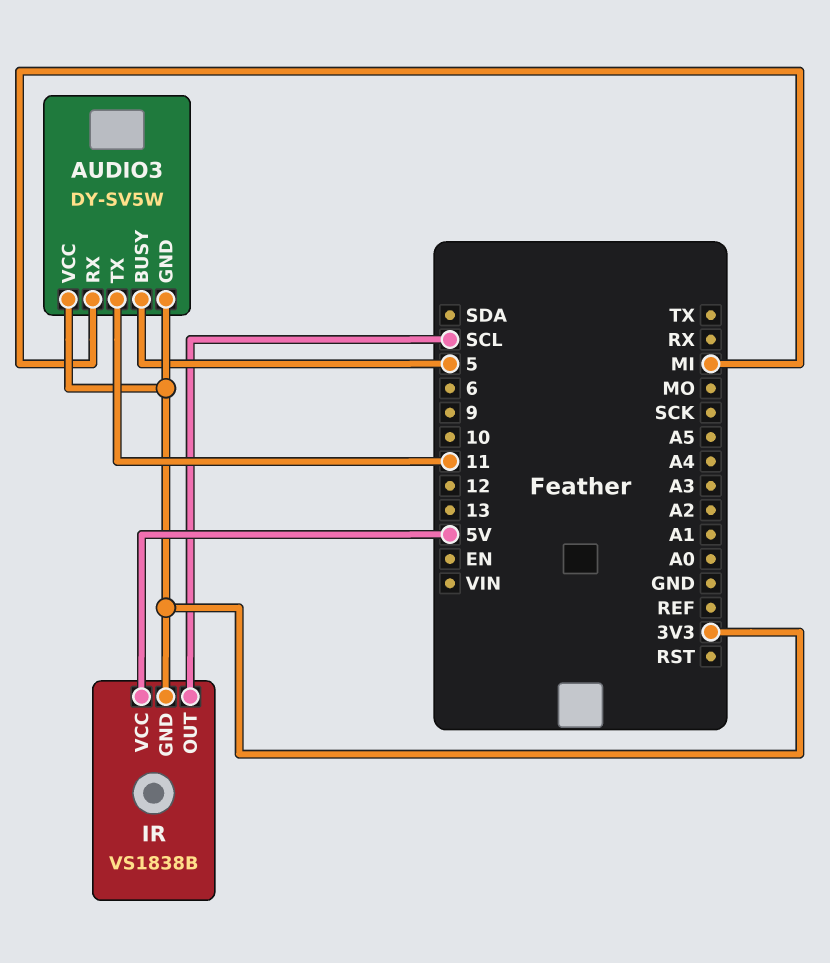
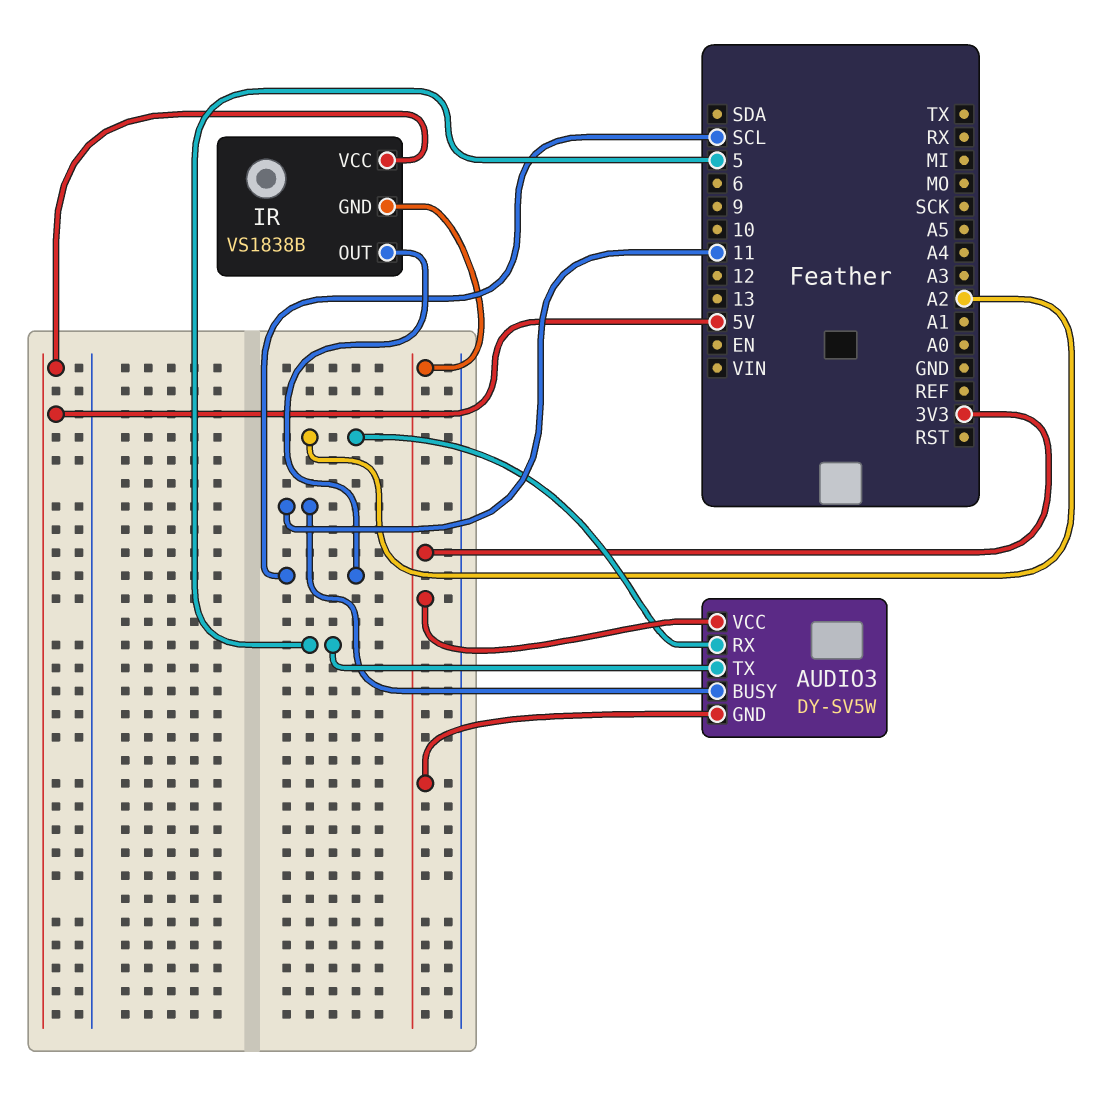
AUDIO3 pin BUSY: 5 -> 11
AUDIO3 pin RX: MI -> A2
AUDIO3 pin TX: 11 -> 5

